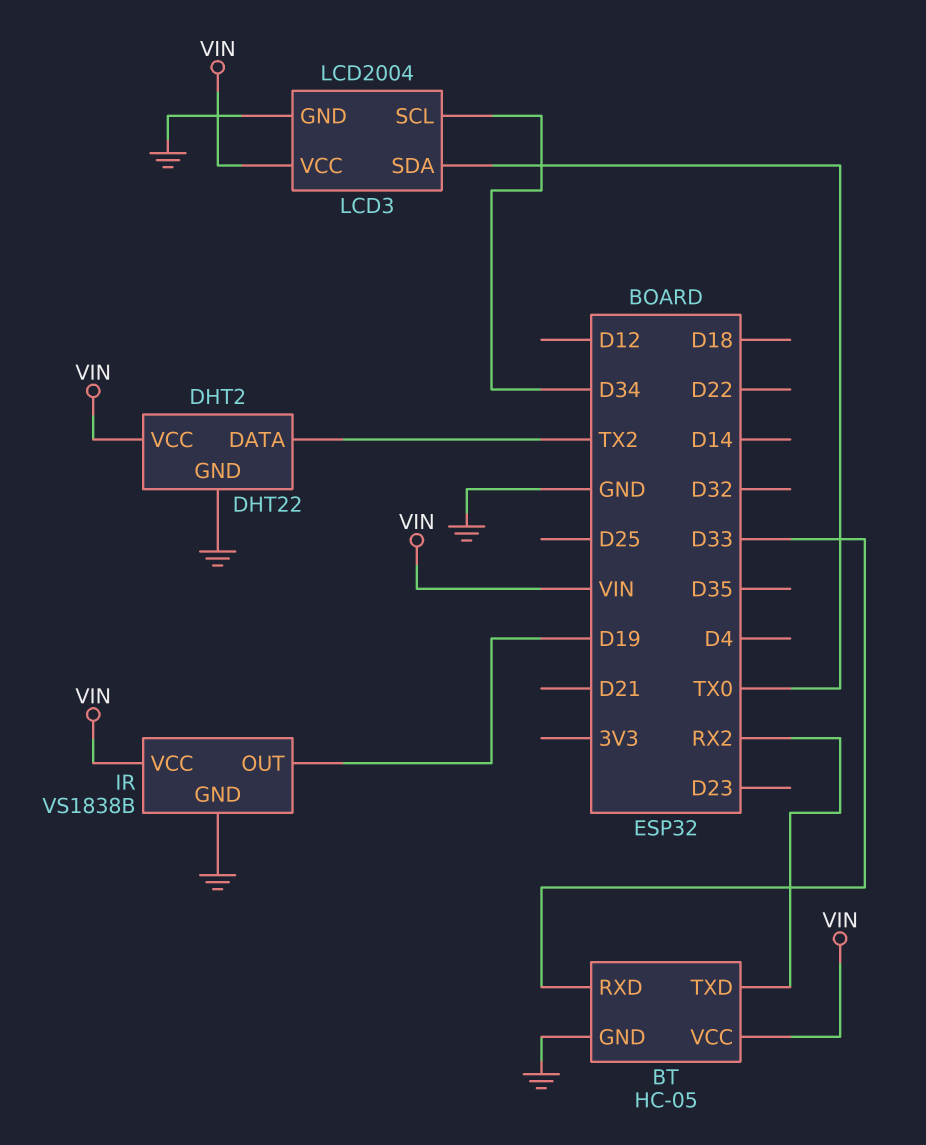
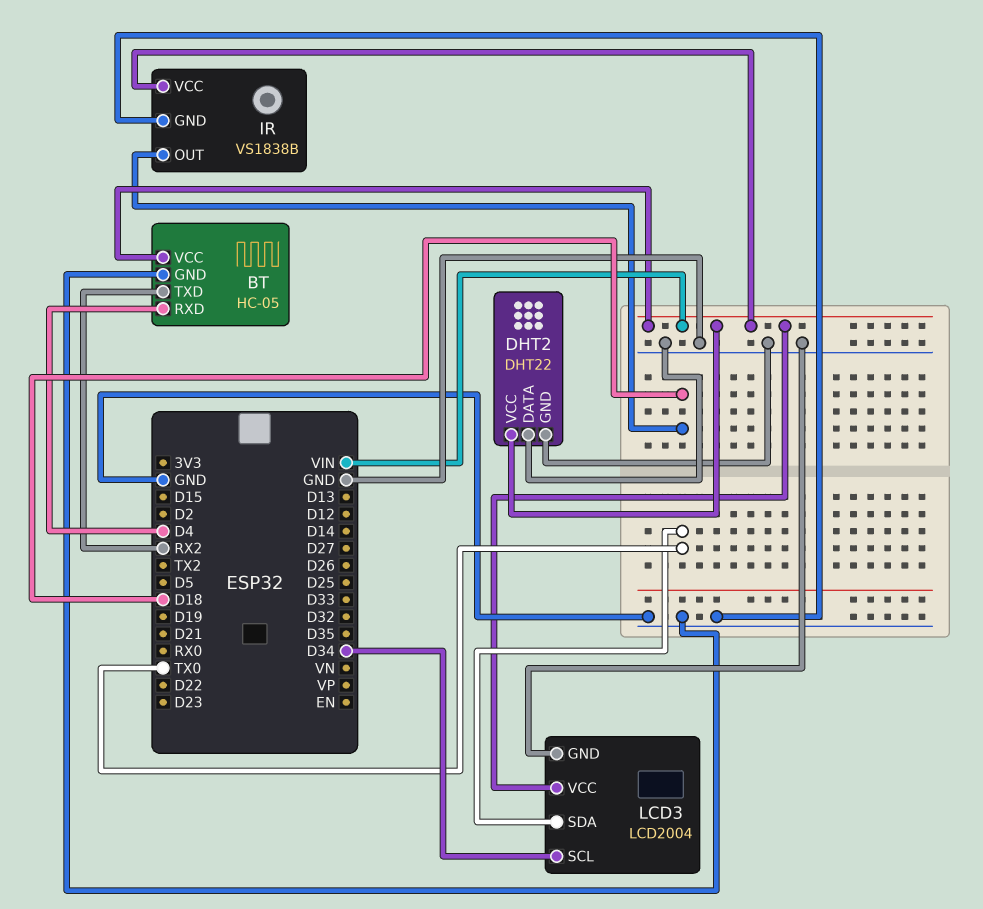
BT pin RXD: D33 -> D4
DHT2 pin DATA: TX2 -> GND
IR pin OUT: D19 -> D18

